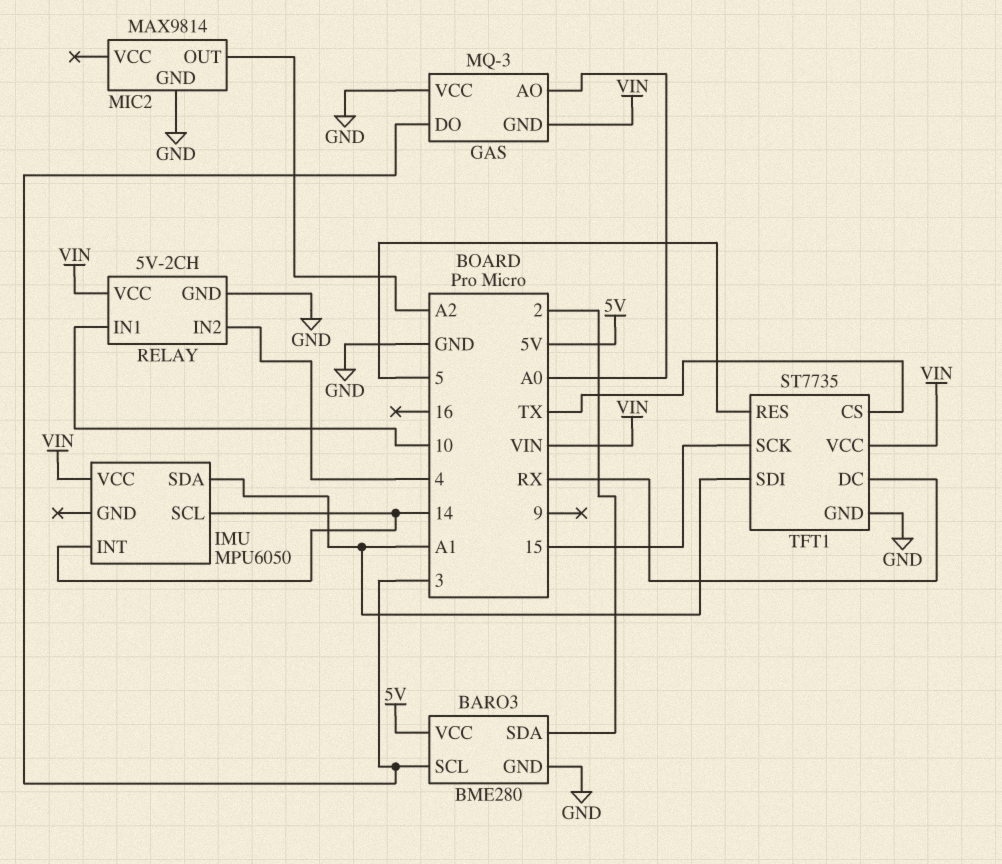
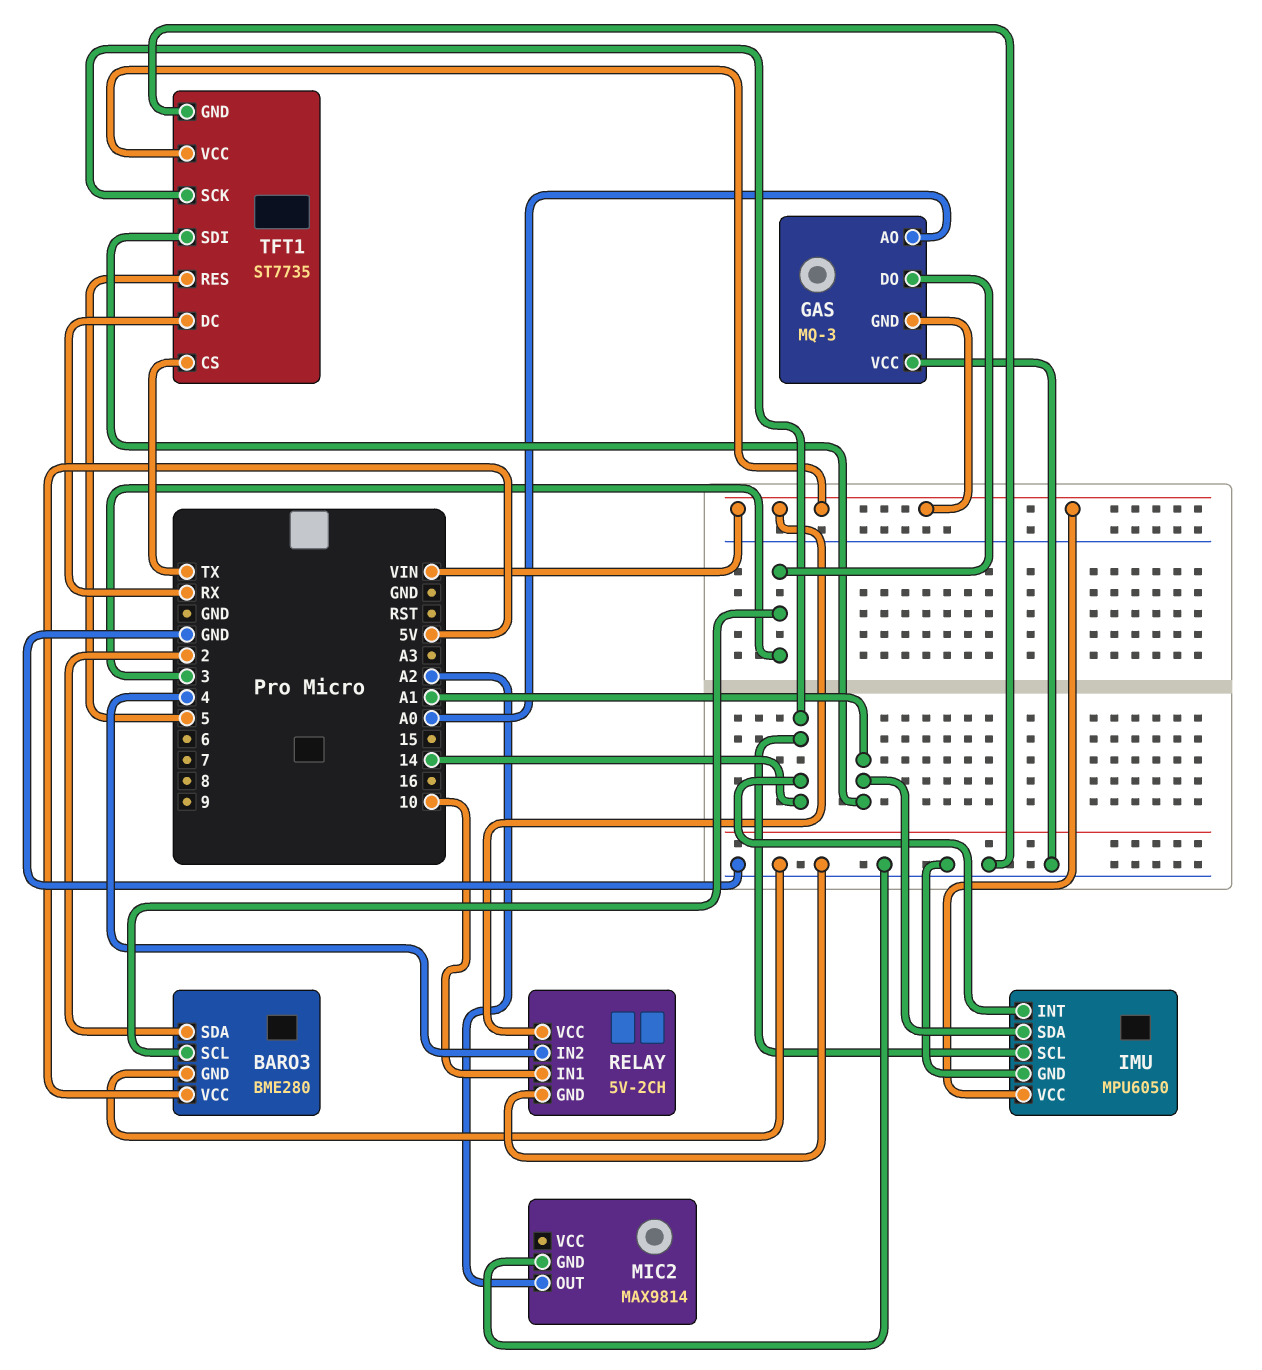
IMU pin GND: none -> GND
TFT1 pin SCK: 15 -> 14

